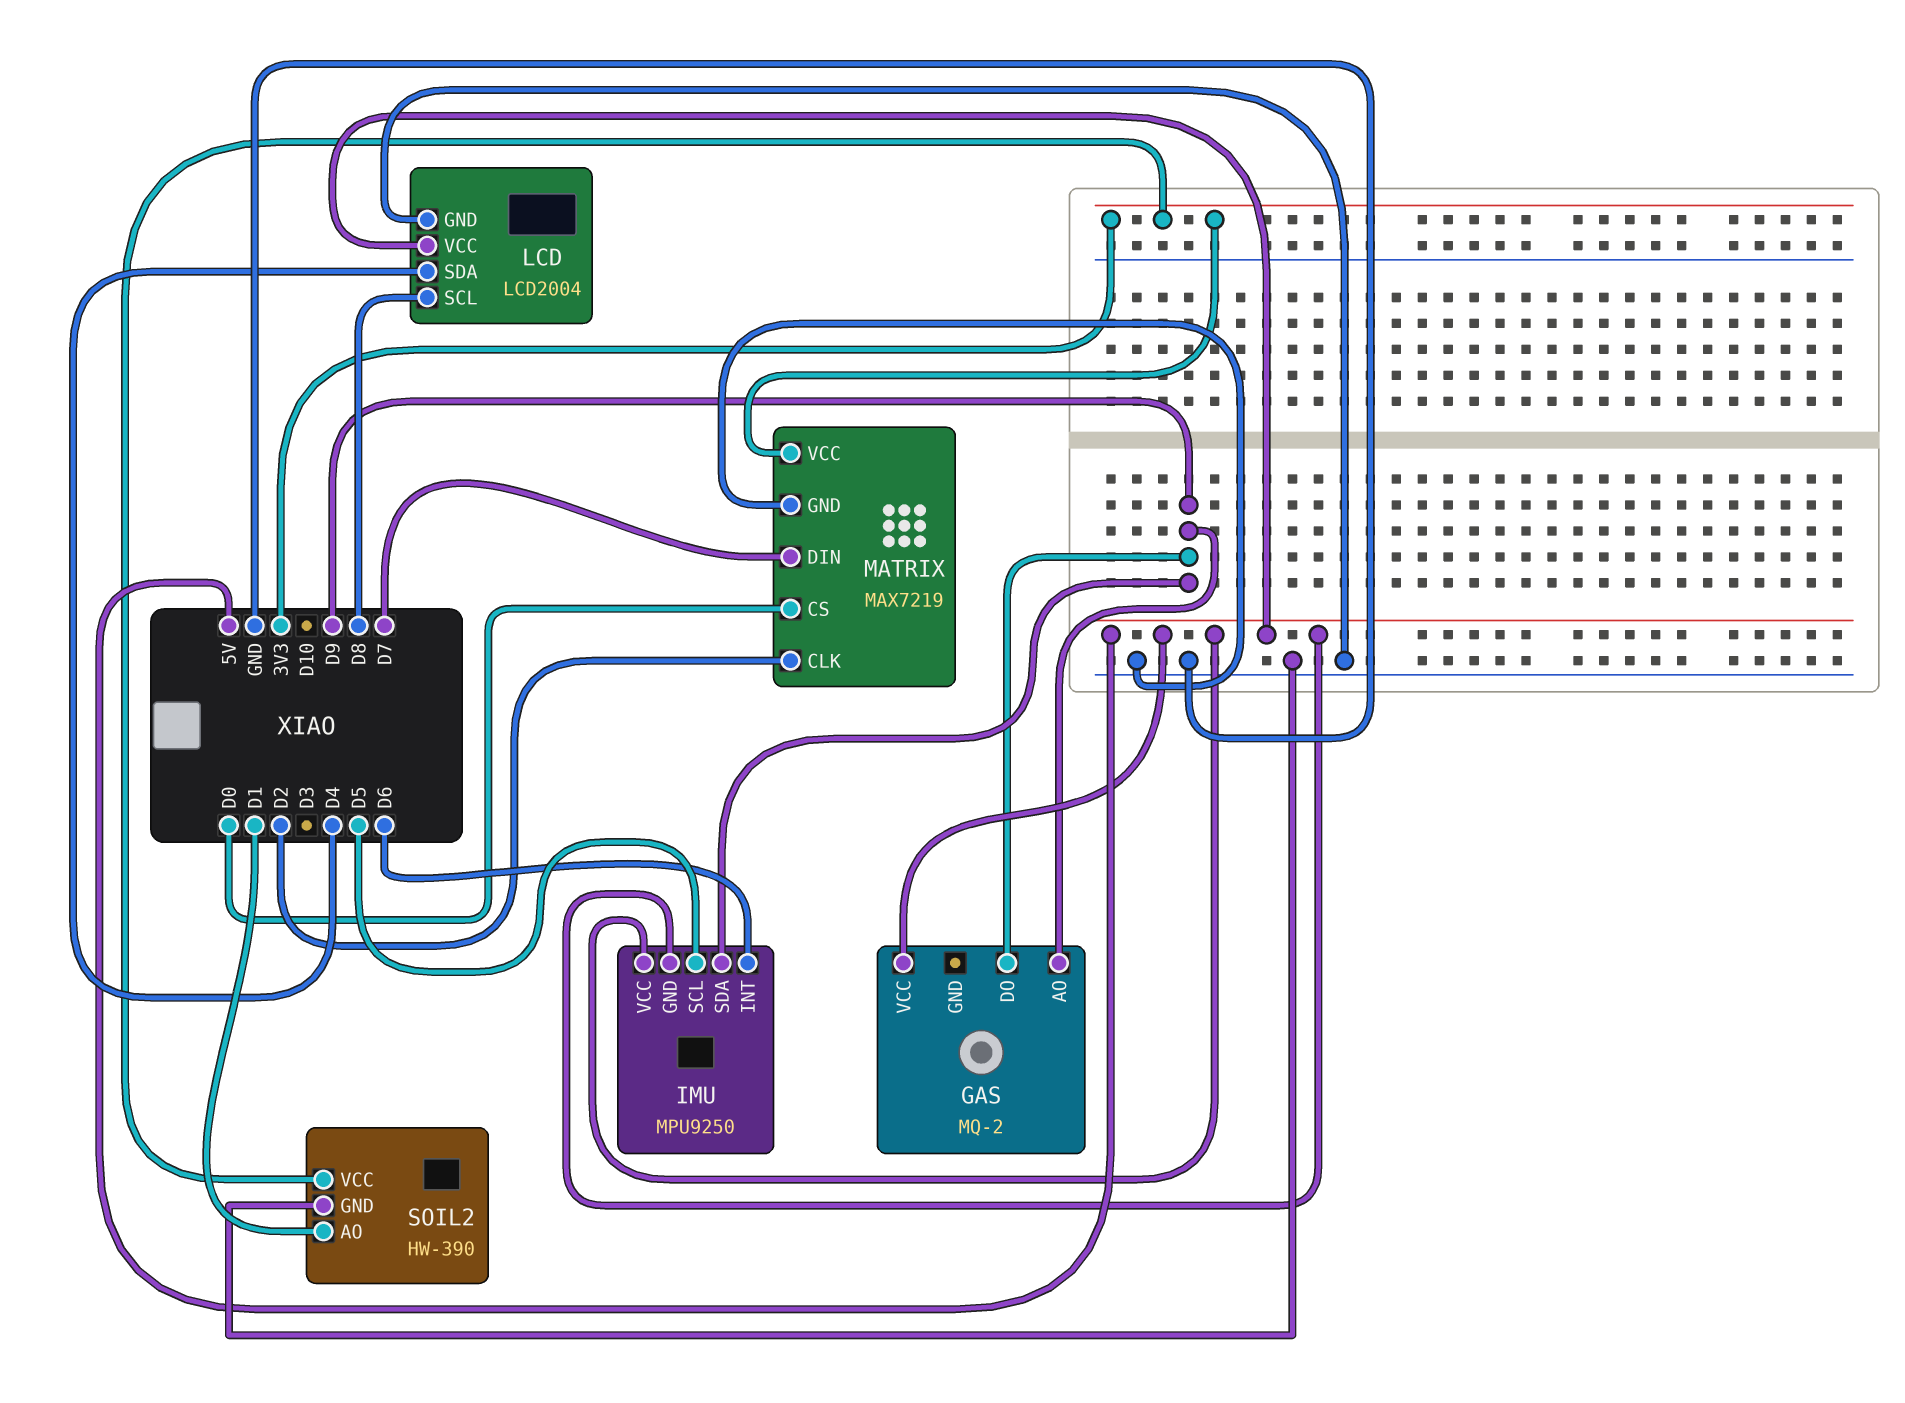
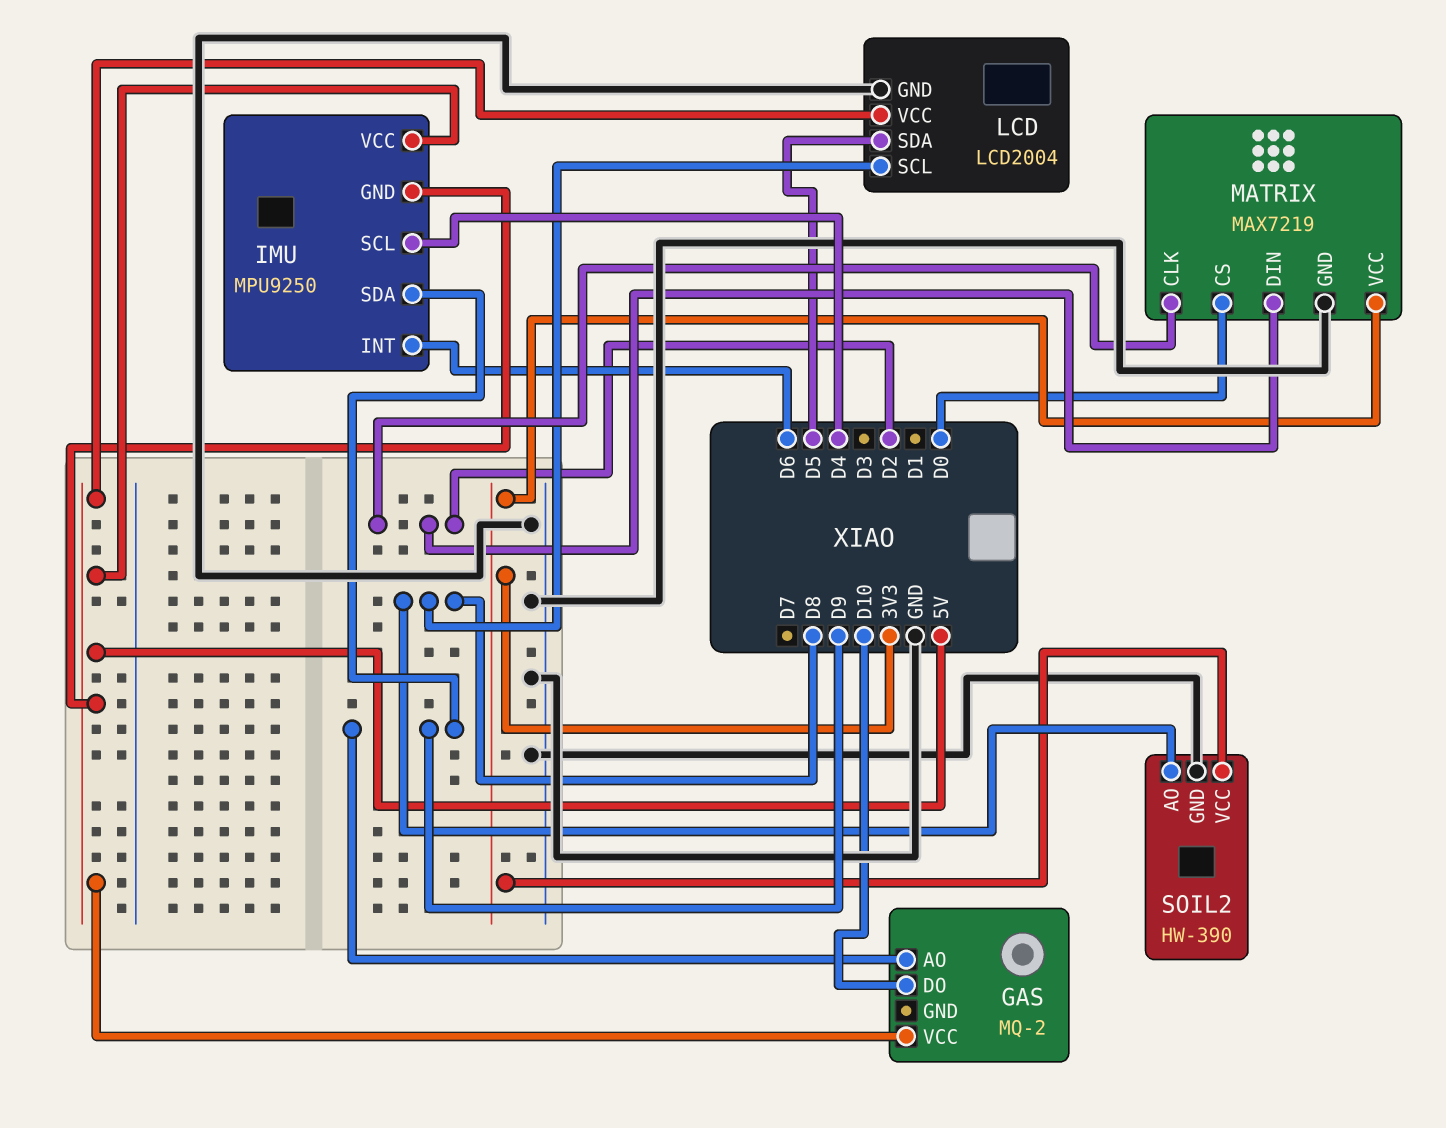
GAS pin DO: D9 -> D10
IMU pin SCL: D5 -> D4
LCD pin SDA: D4 -> D5
MATRIX pin DIN: D7 -> D2
SOIL2 pin AO: D1 -> D8

